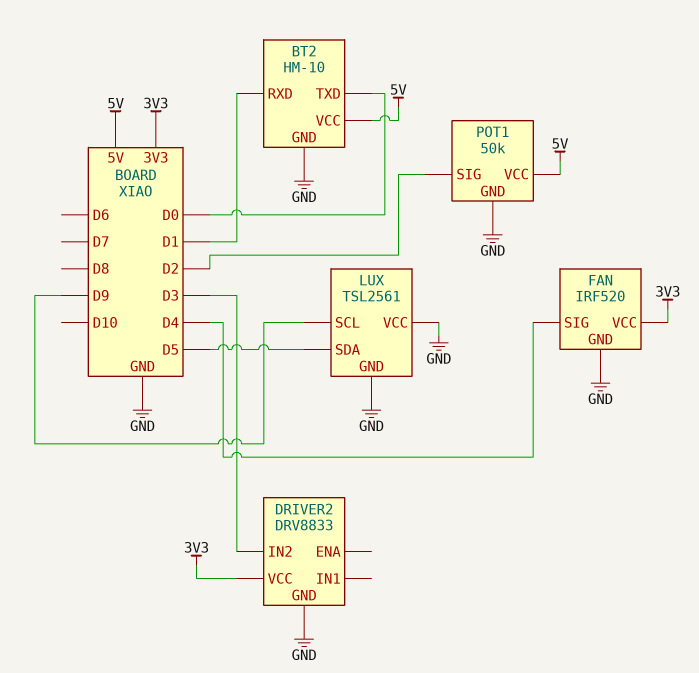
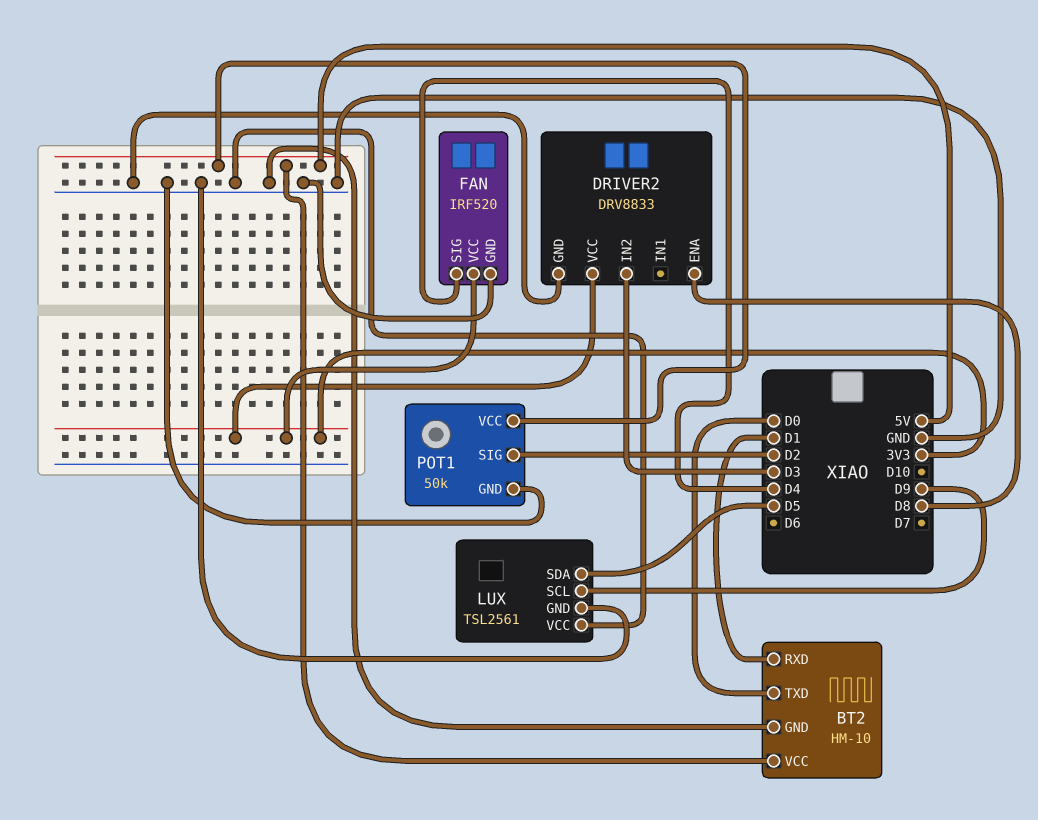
DRIVER2 pin ENA: none -> D8

